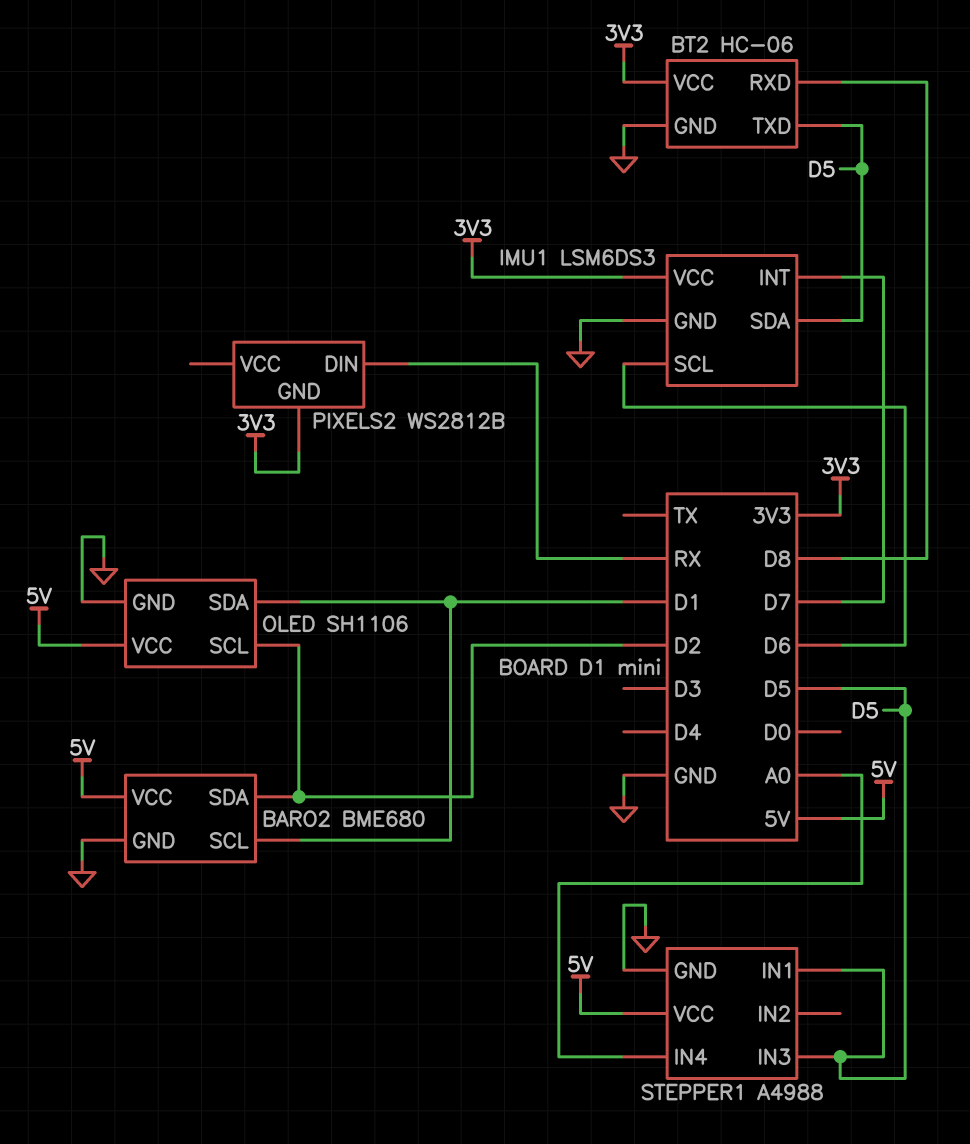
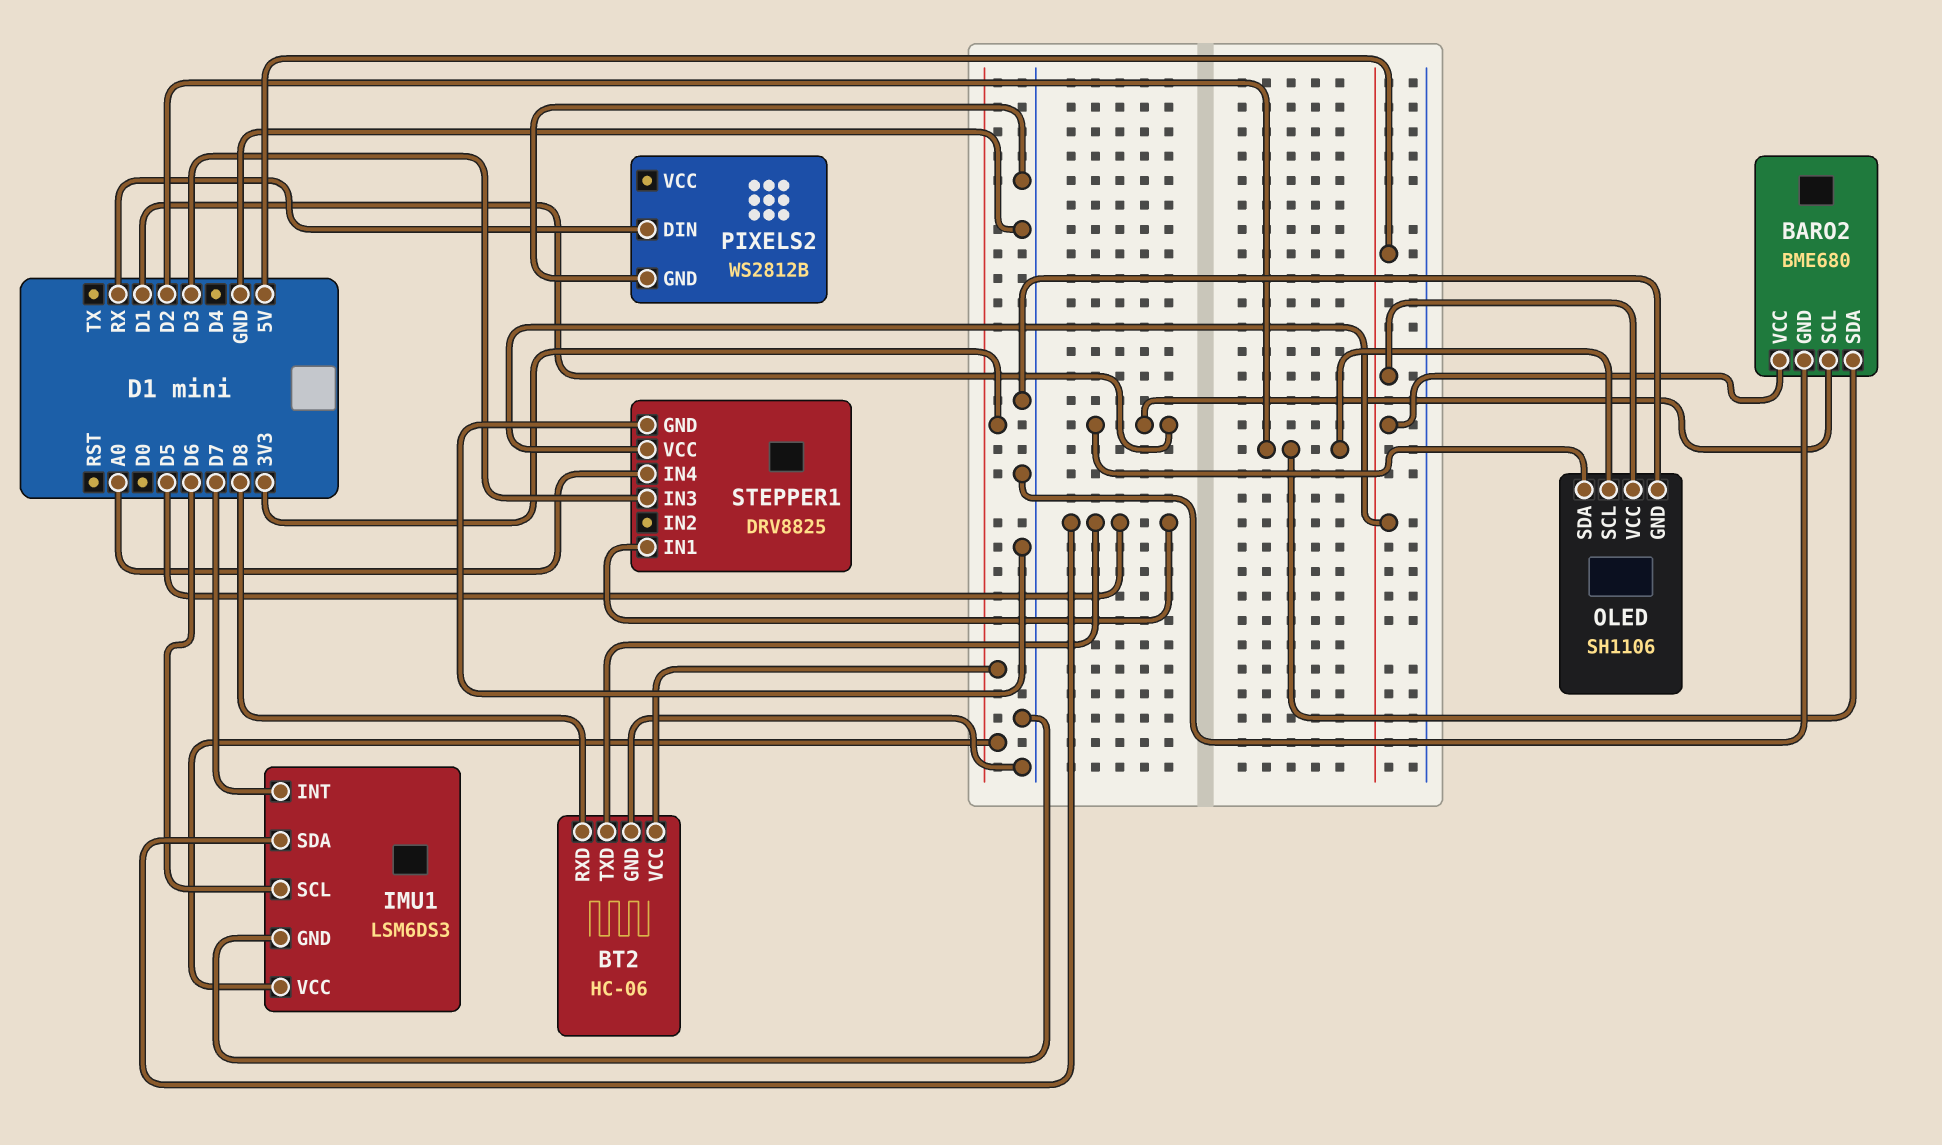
PIXELS2 pin GND: 3V3 -> GND
STEPPER1: A4988 -> DRV8825
STEPPER1 pin IN3: D5 -> D3

